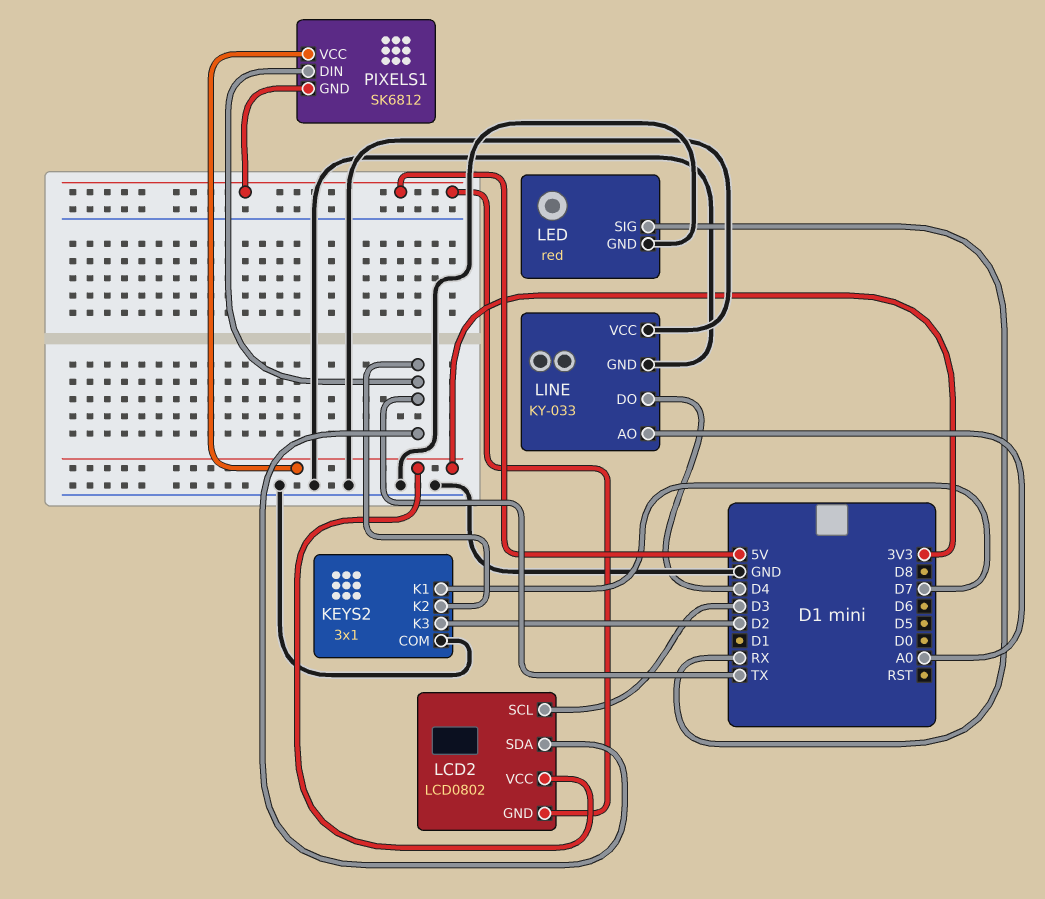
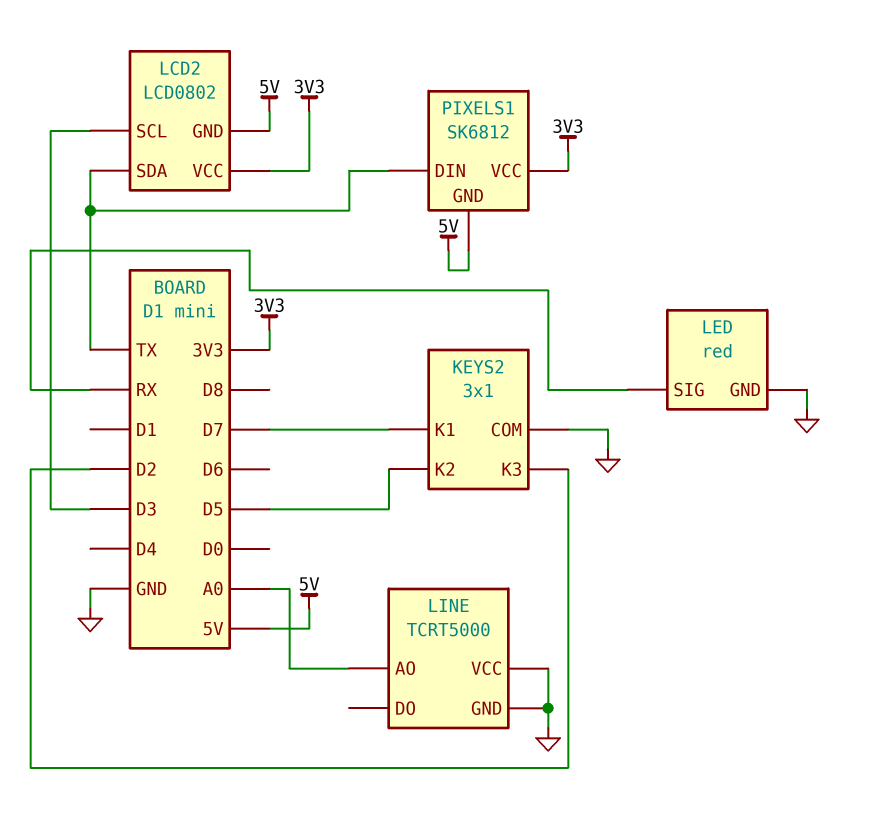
KEYS2 pin K2: TX -> D5
LINE: KY-033 -> TCRT5000
LINE pin DO: D4 -> none

